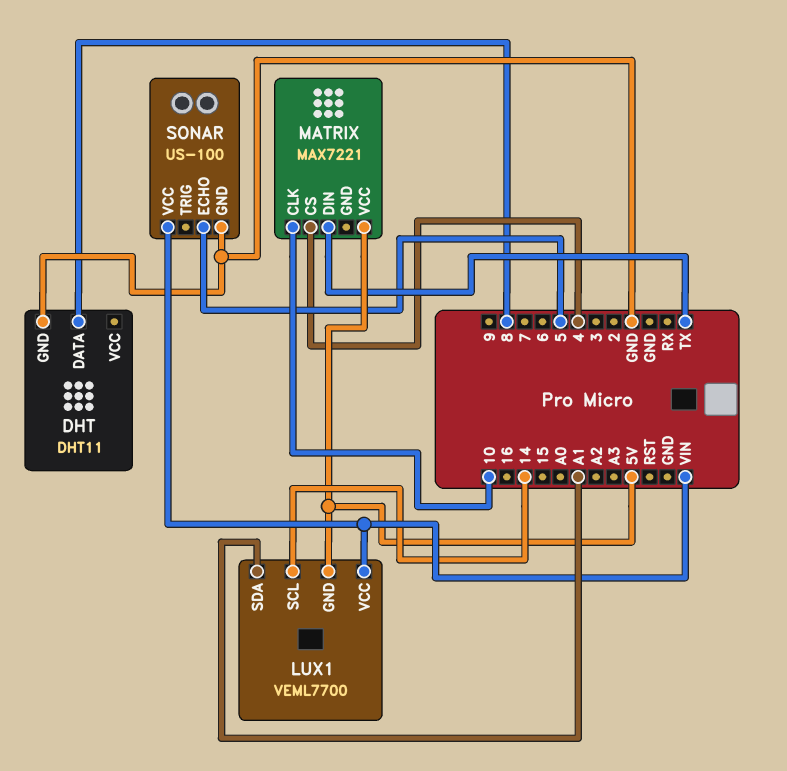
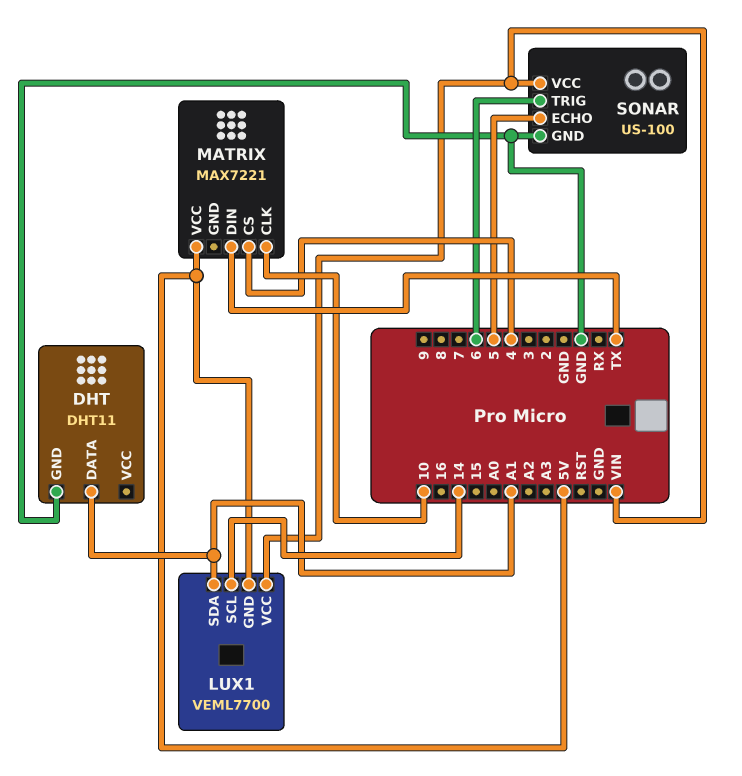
DHT pin DATA: 8 -> A1
SONAR pin TRIG: none -> 6

